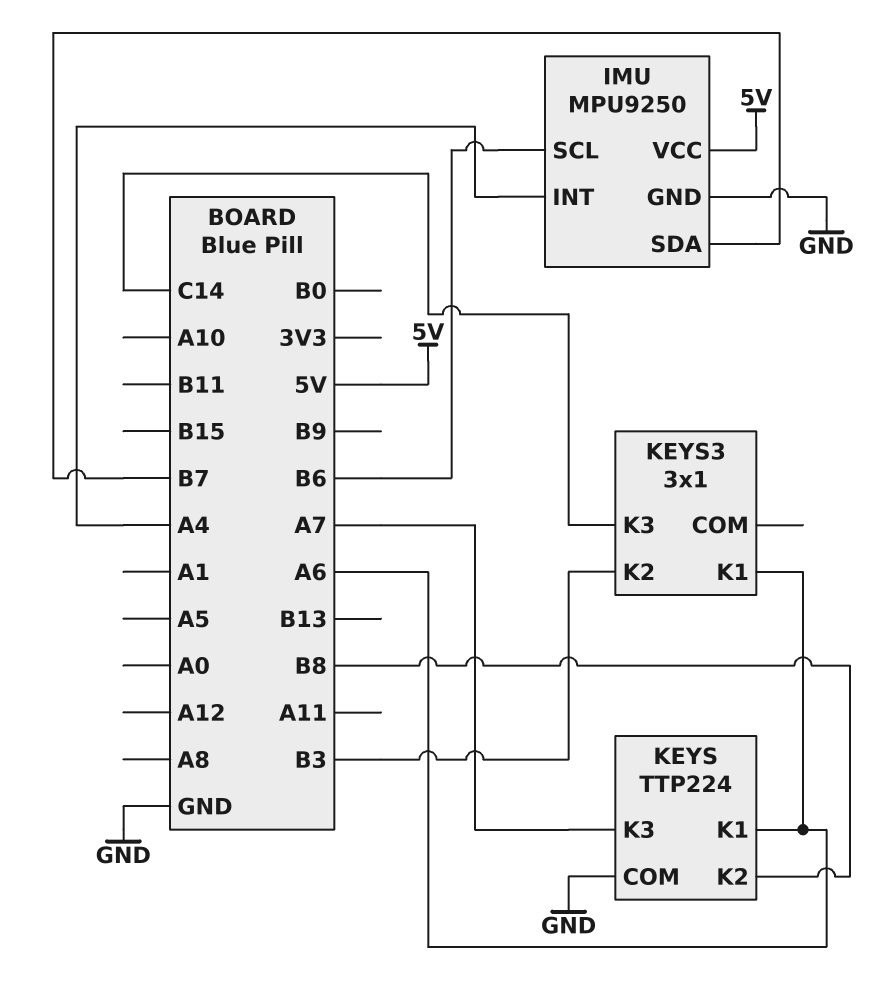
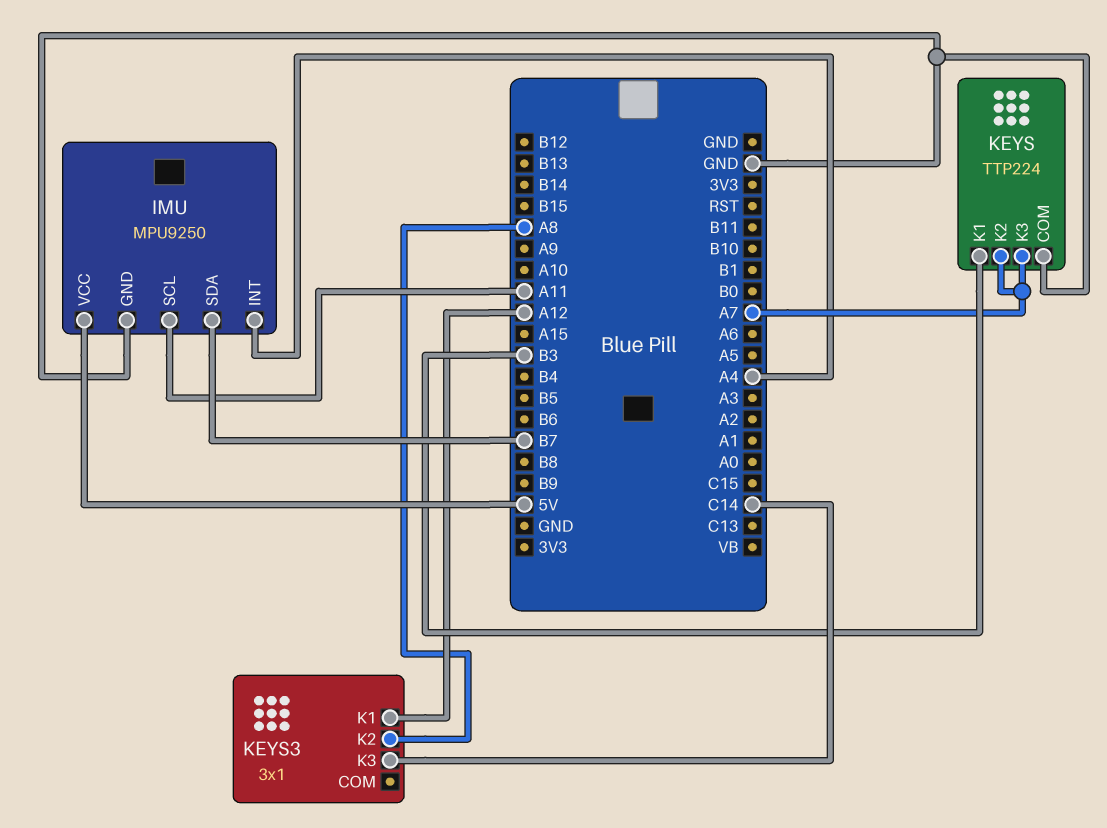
IMU pin SCL: B6 -> A11
KEYS pin K1: A6 -> B3
KEYS pin K2: B8 -> A7
KEYS3 pin K1: A6 -> A12
KEYS3 pin K2: B3 -> A8

